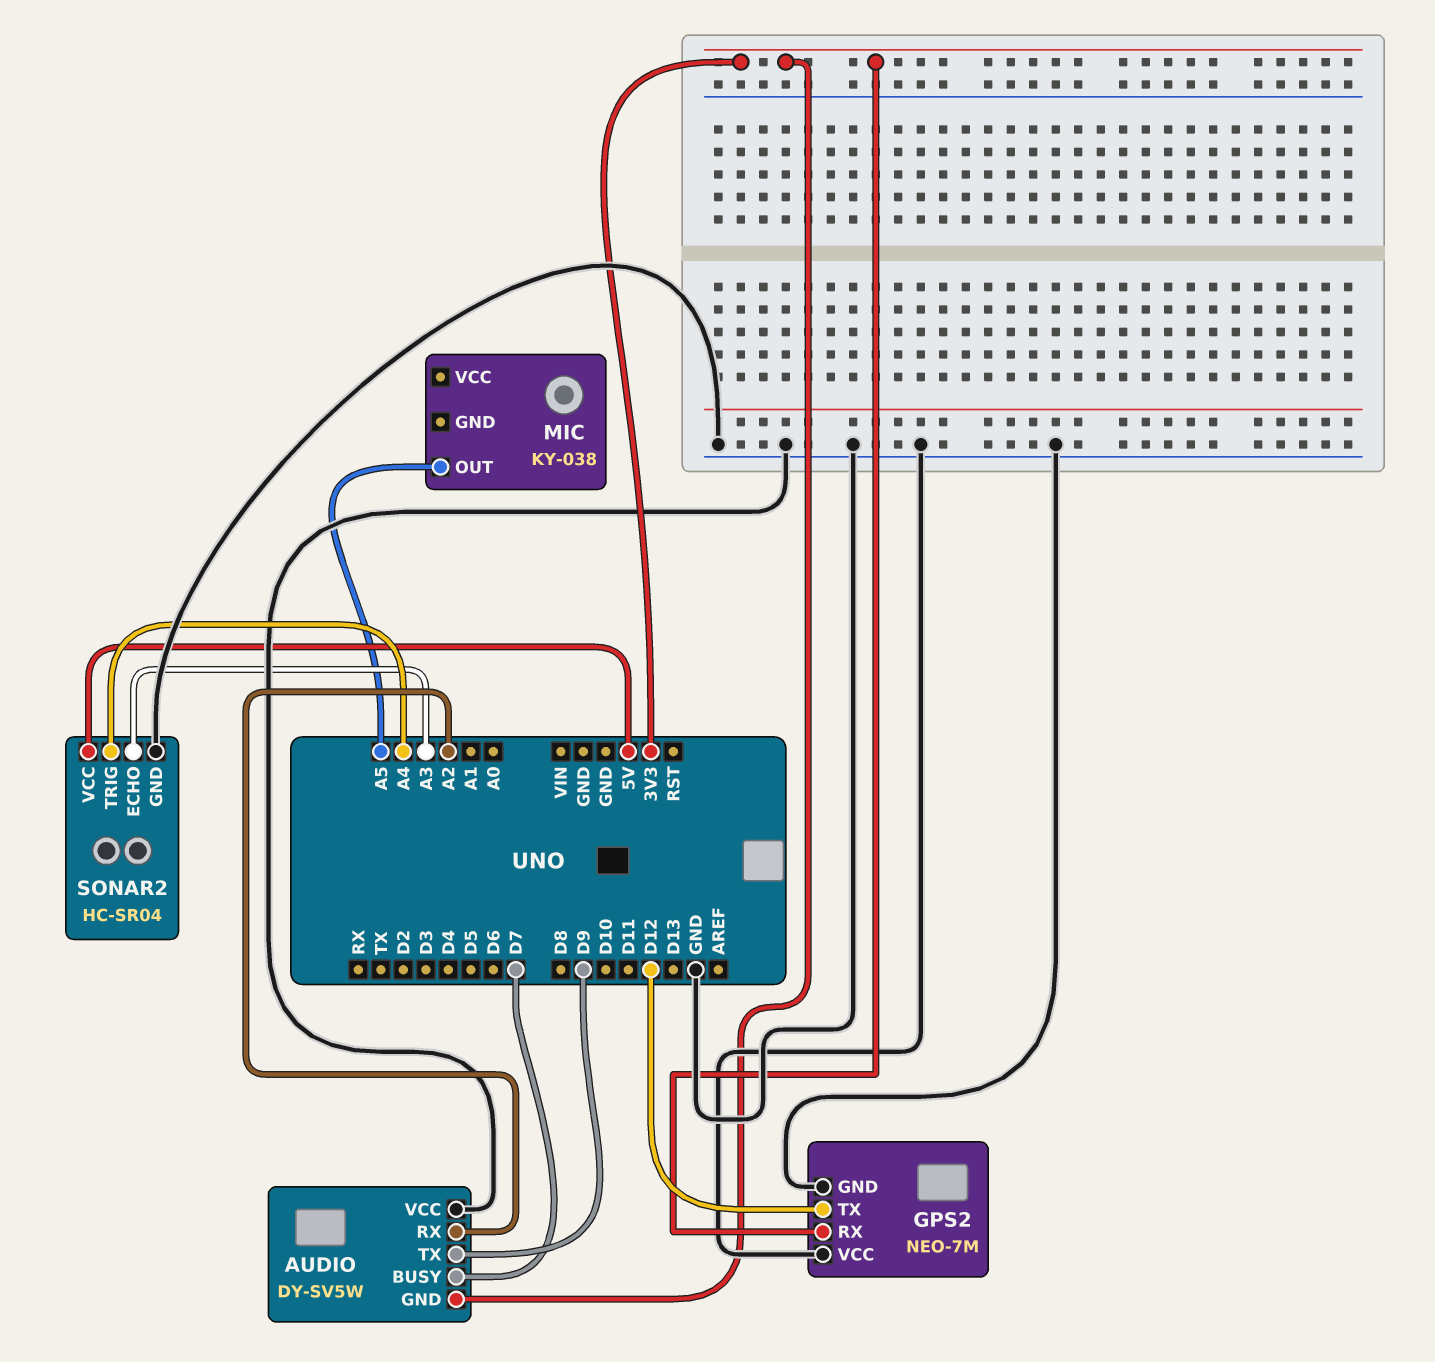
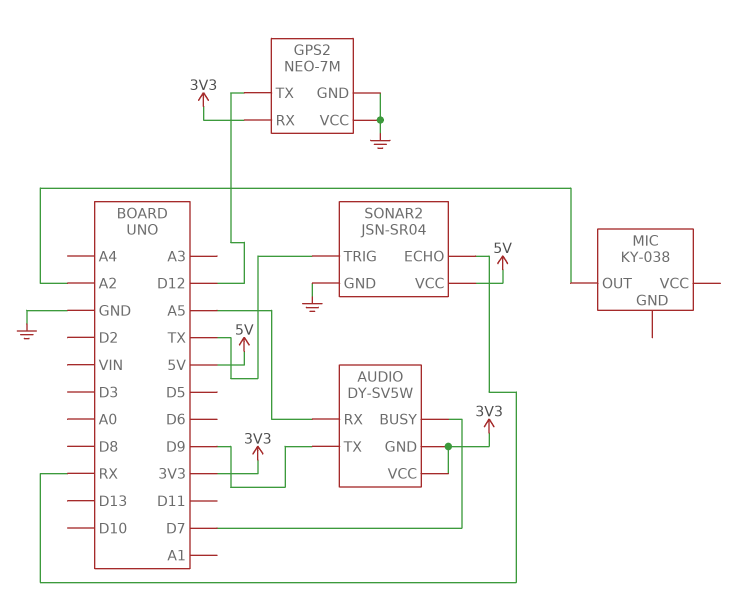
AUDIO pin RX: A2 -> A5
AUDIO pin VCC: GND -> 3V3
MIC pin OUT: A5 -> A2
SONAR2: HC-SR04 -> JSN-SR04
SONAR2 pin ECHO: A3 -> RX
SONAR2 pin TRIG: A4 -> TX

